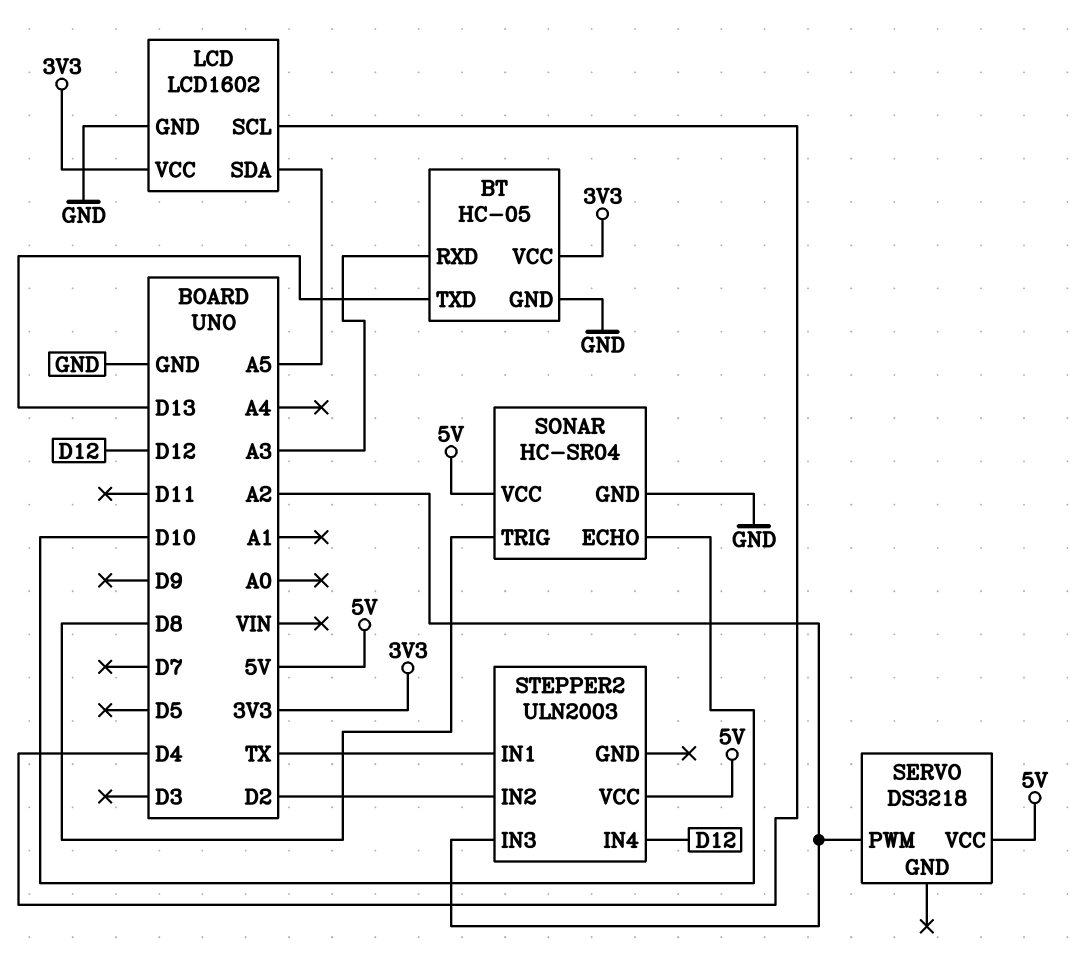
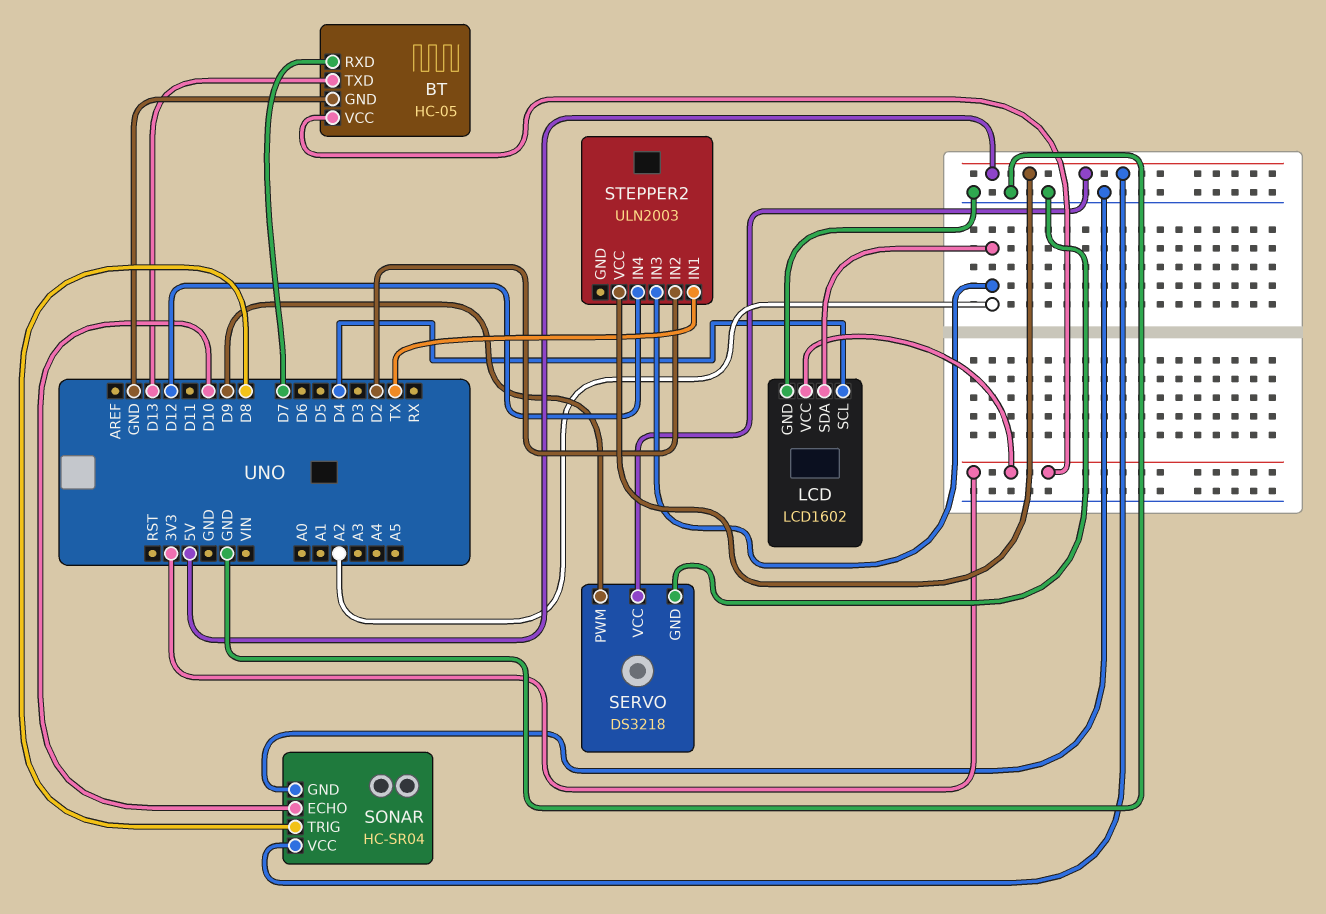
BT pin RXD: A3 -> D7
LCD pin SDA: A5 -> A2
SERVO pin GND: none -> GND
SERVO pin PWM: A2 -> D9

